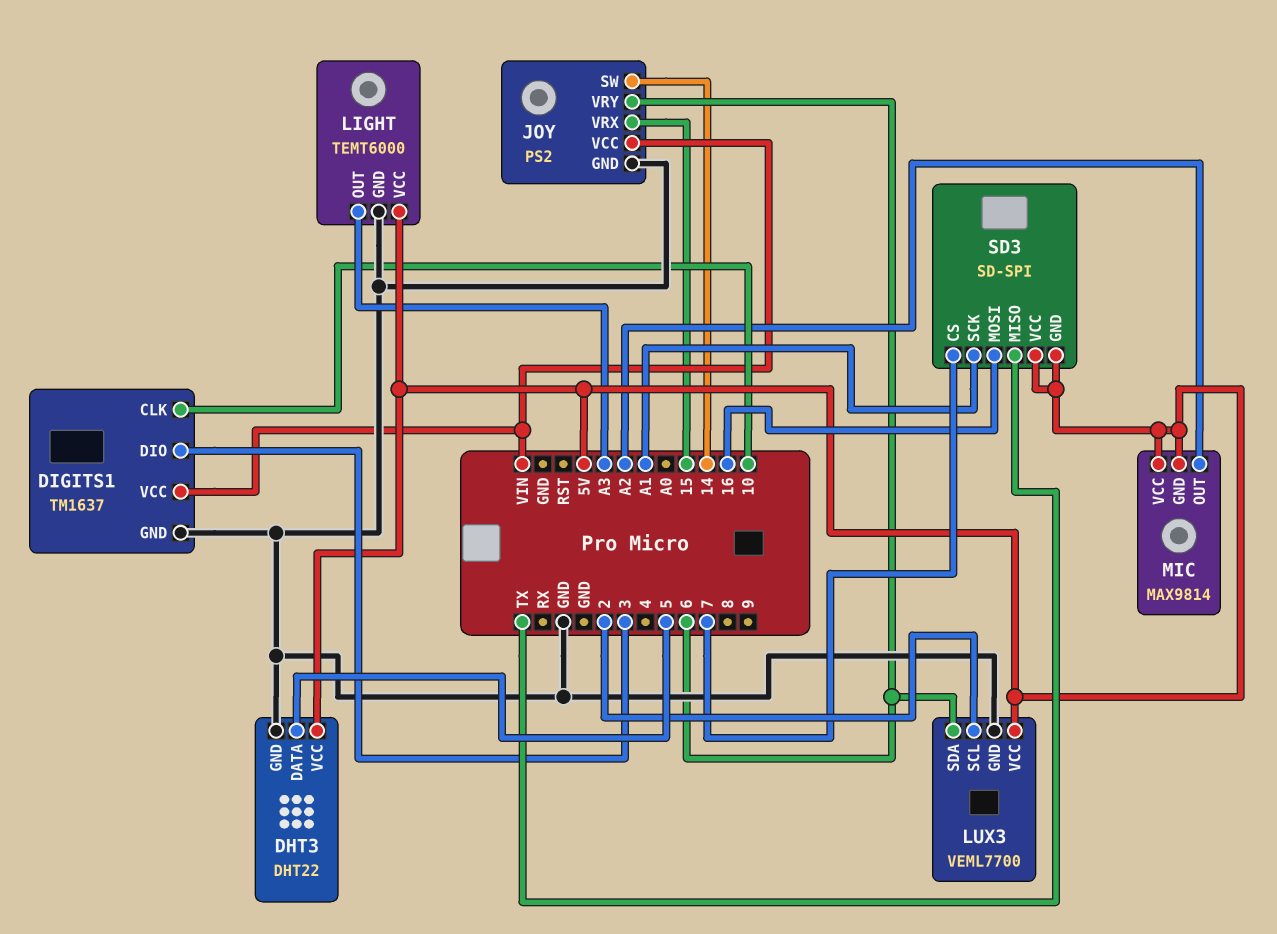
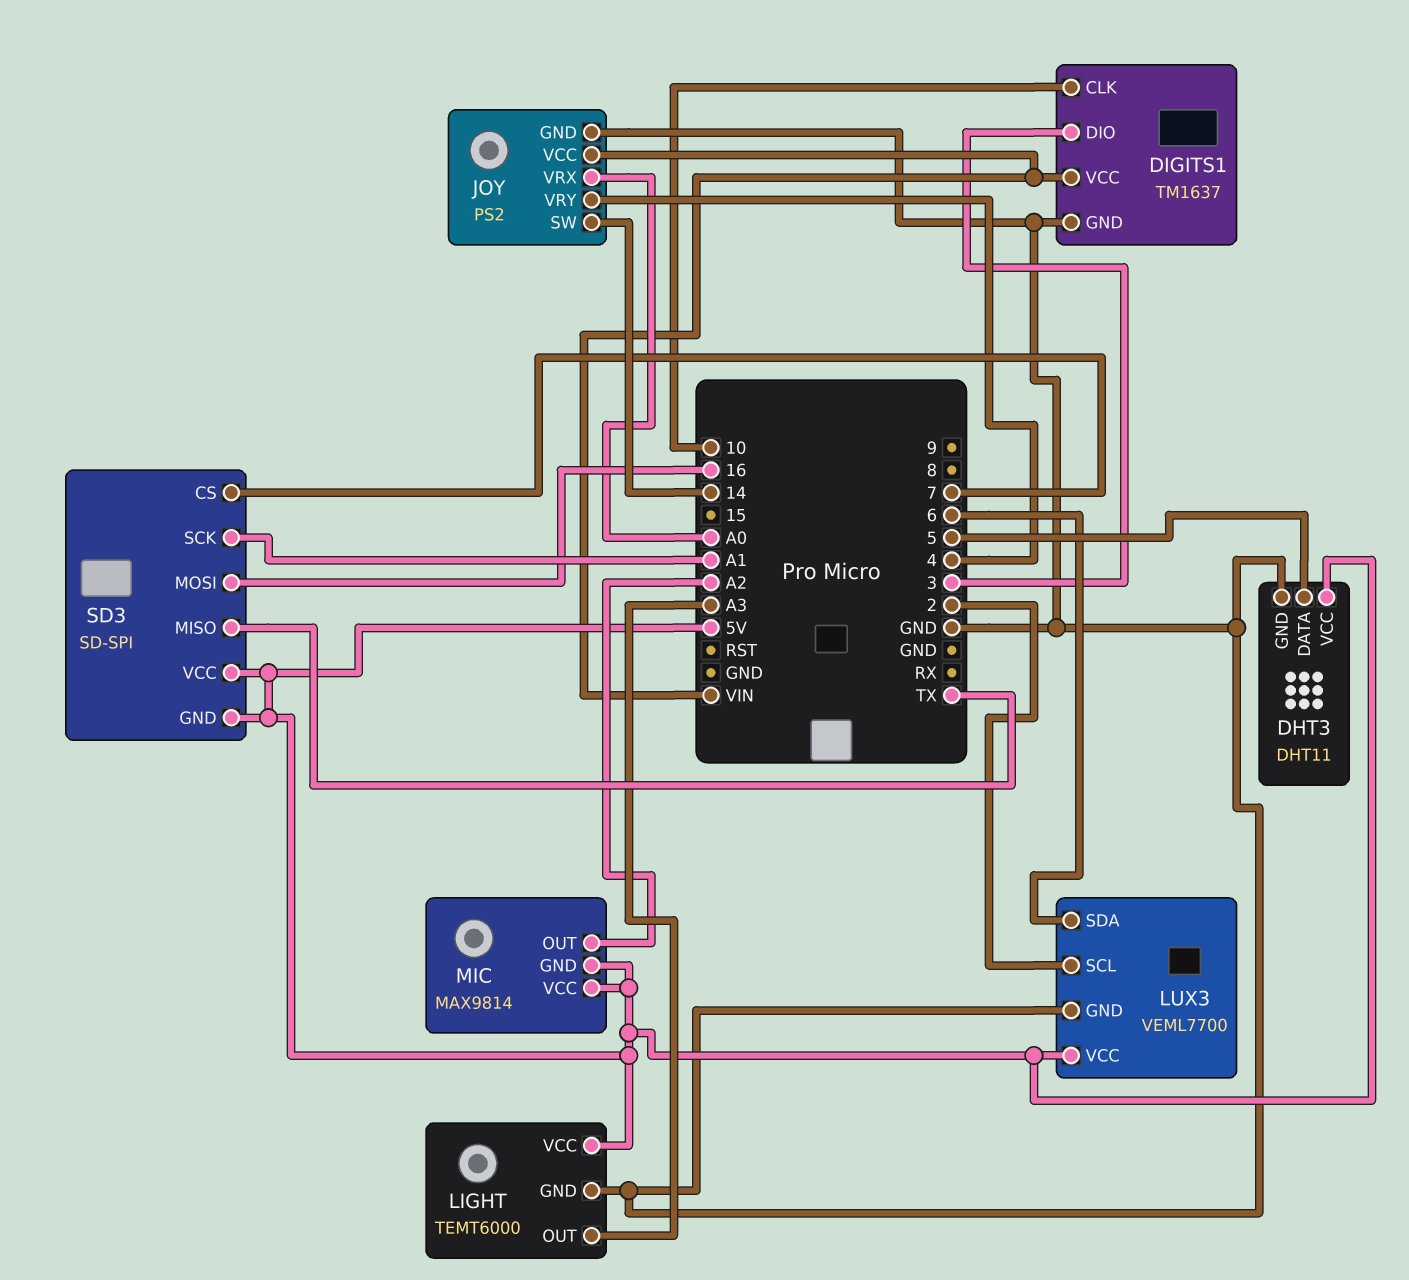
DHT3: DHT22 -> DHT11
JOY pin VRX: 15 -> A0
JOY pin VRY: 6 -> 4

